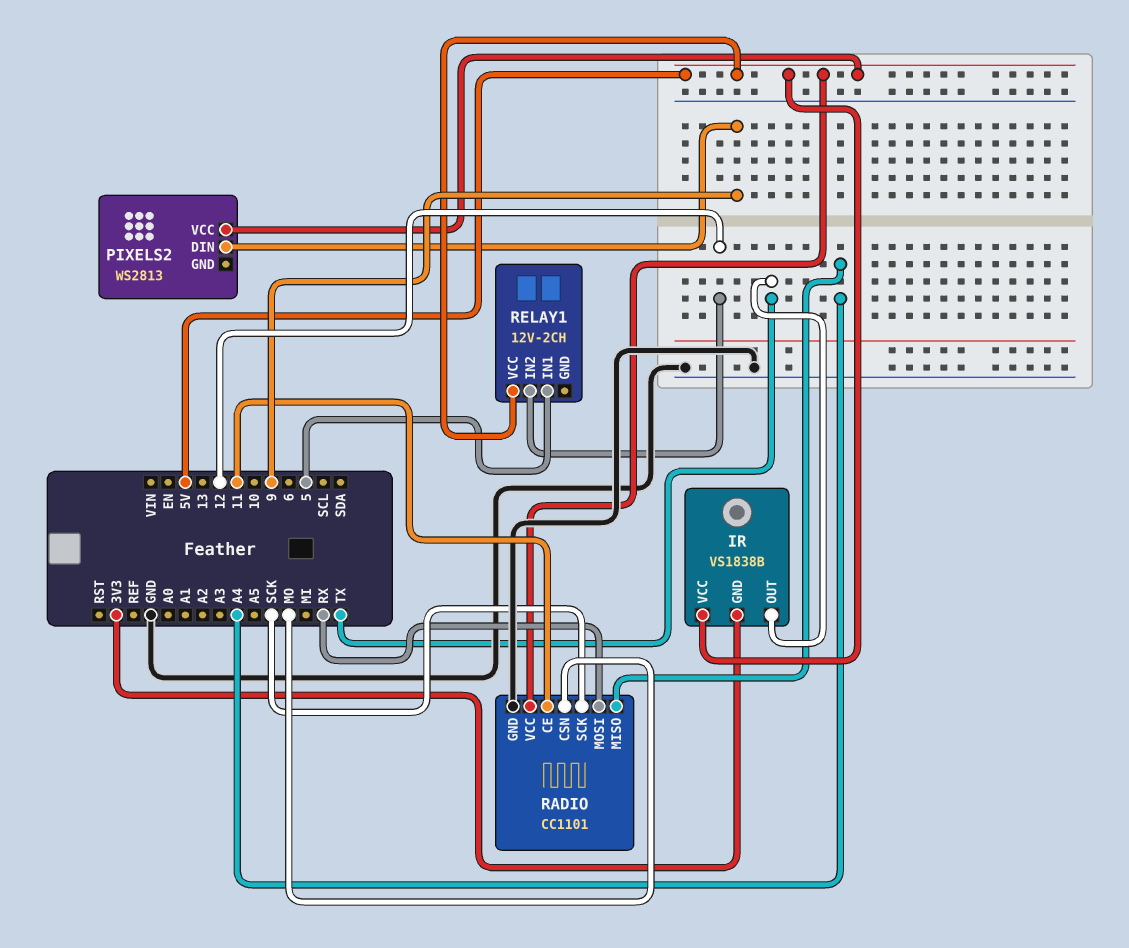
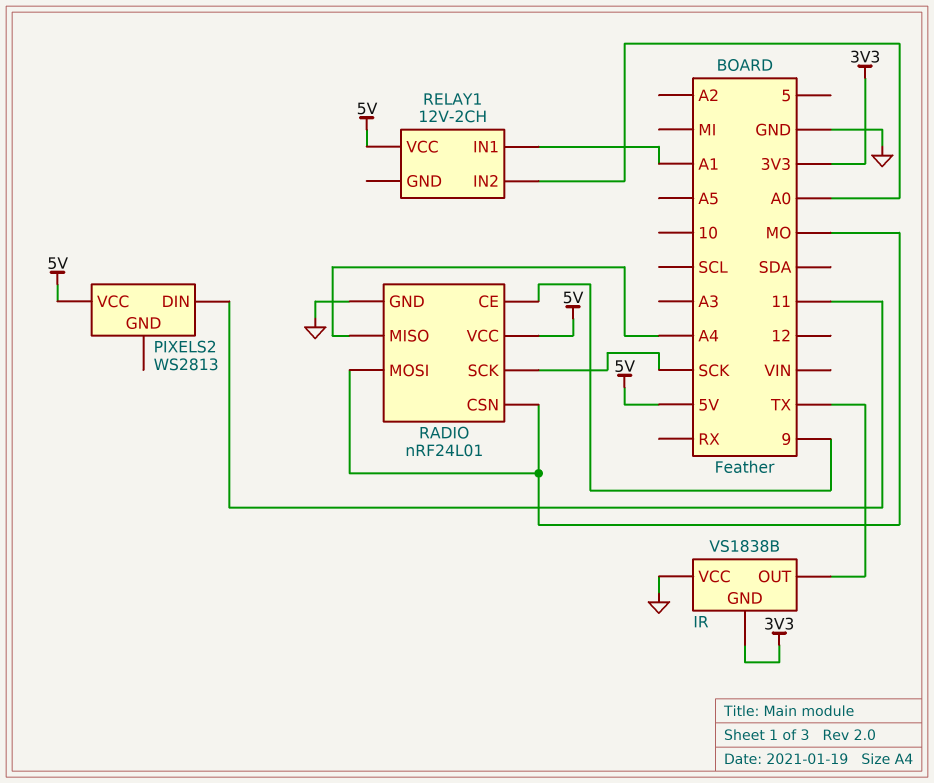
IR pin VCC: 5V -> GND
PIXELS2 pin DIN: 9 -> 11
RADIO: CC1101 -> nRF24L01
RADIO pin CE: 11 -> 9
RADIO pin MOSI: RX -> MO
RELAY1 pin IN1: 5 -> A1
RELAY1 pin IN2: 12 -> A0

